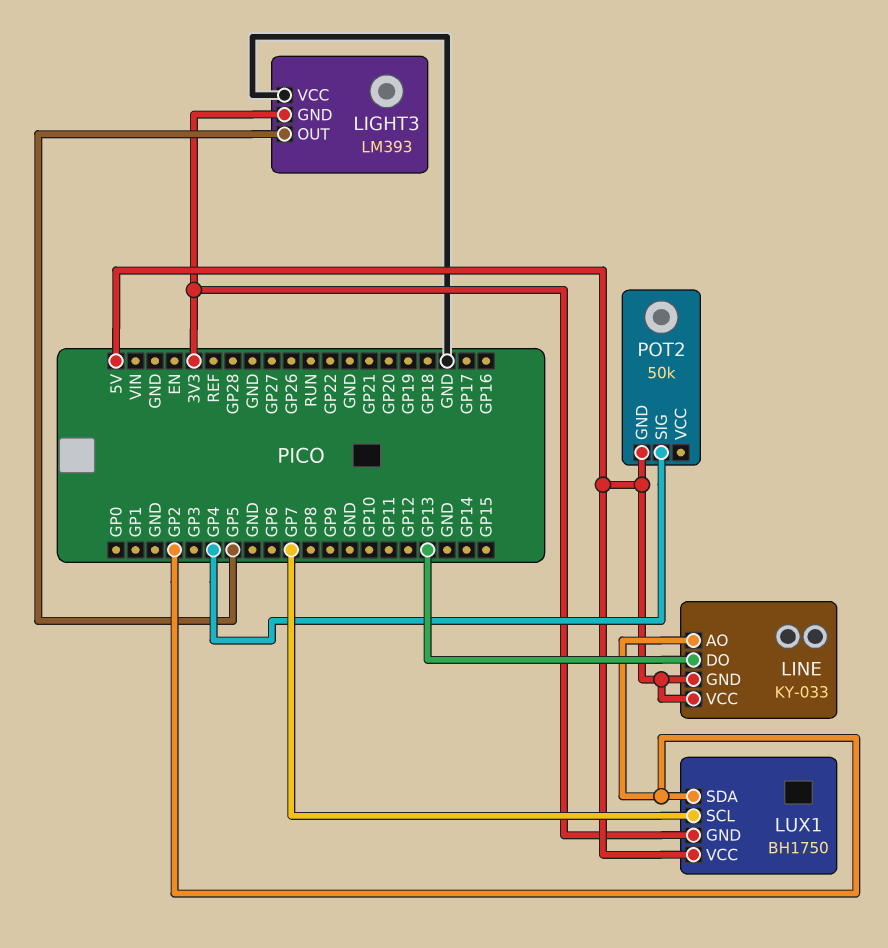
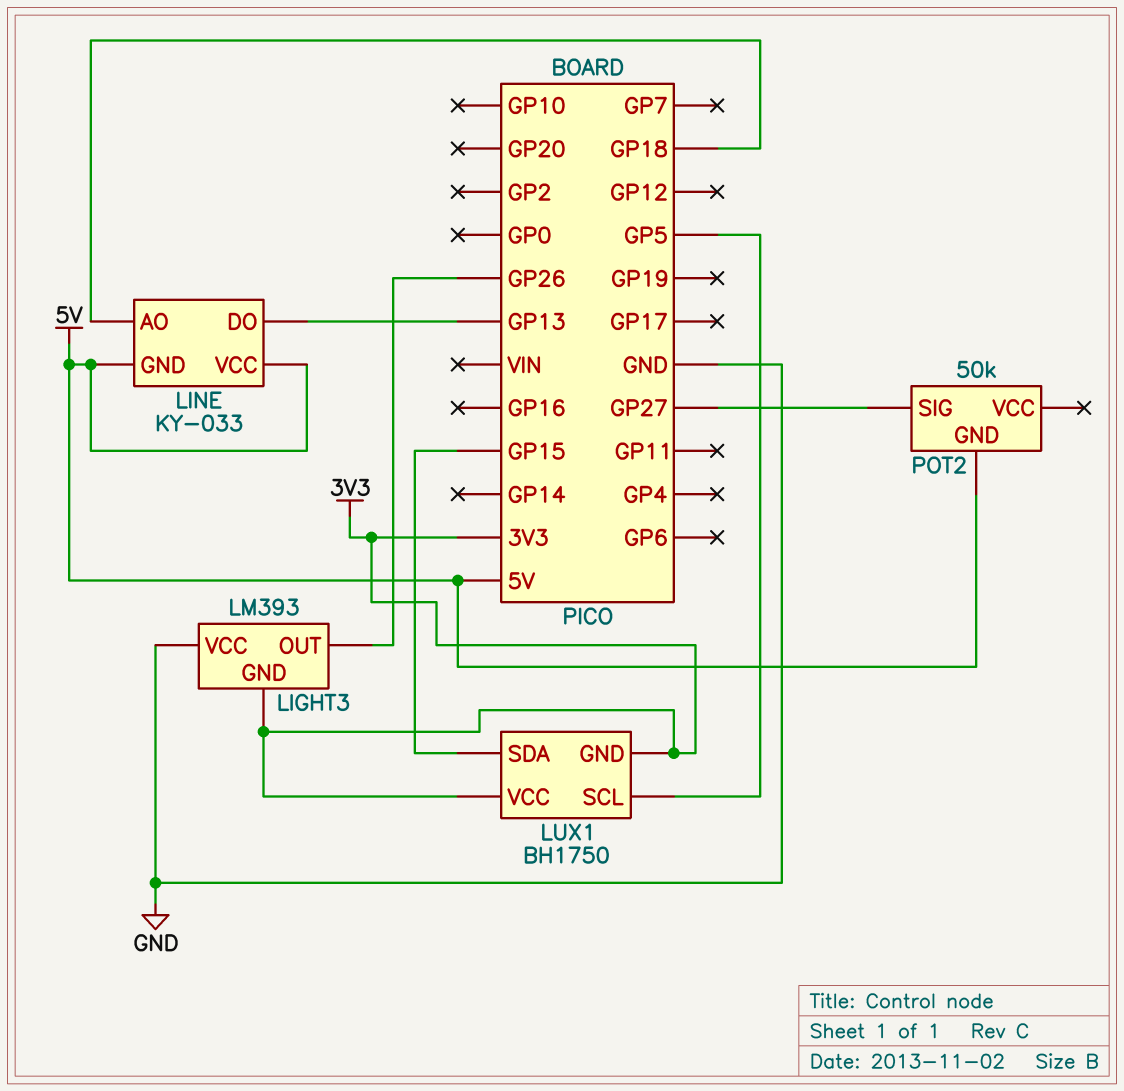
LIGHT3 pin OUT: GP5 -> GP26
LINE pin AO: GP2 -> GP18
LUX1 pin SCL: GP7 -> GP5
LUX1 pin SDA: GP2 -> GP15
LUX1 pin VCC: 5V -> 3V3
POT2 pin SIG: GP4 -> GP27

